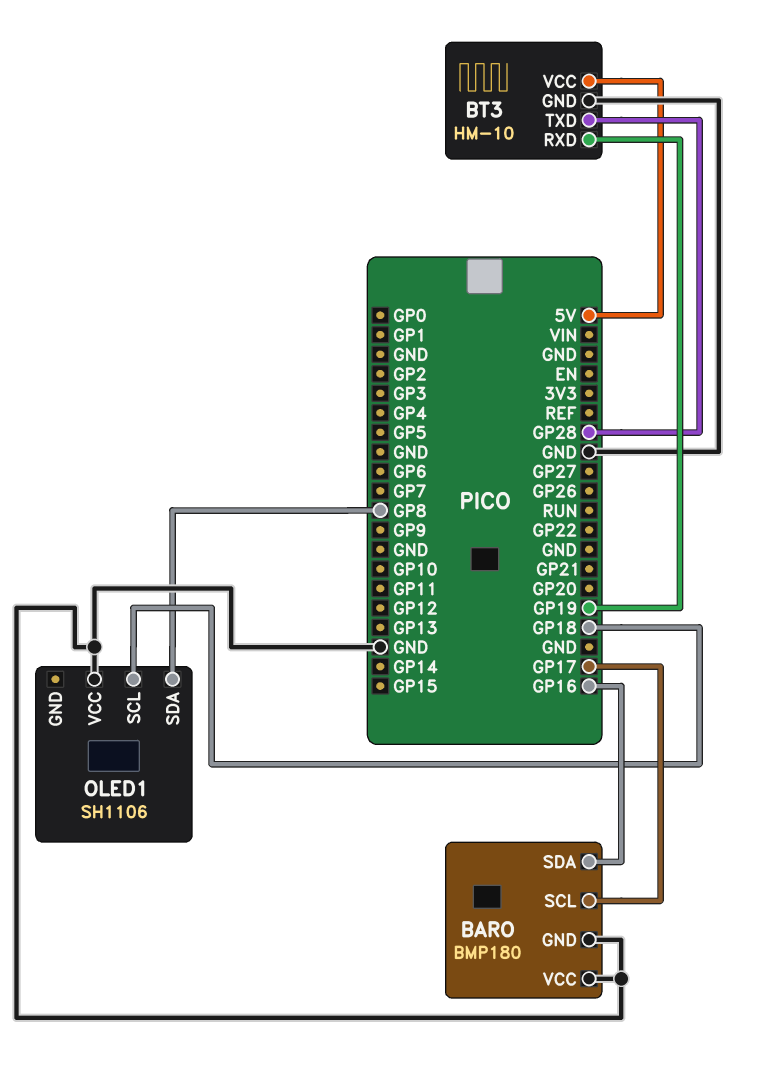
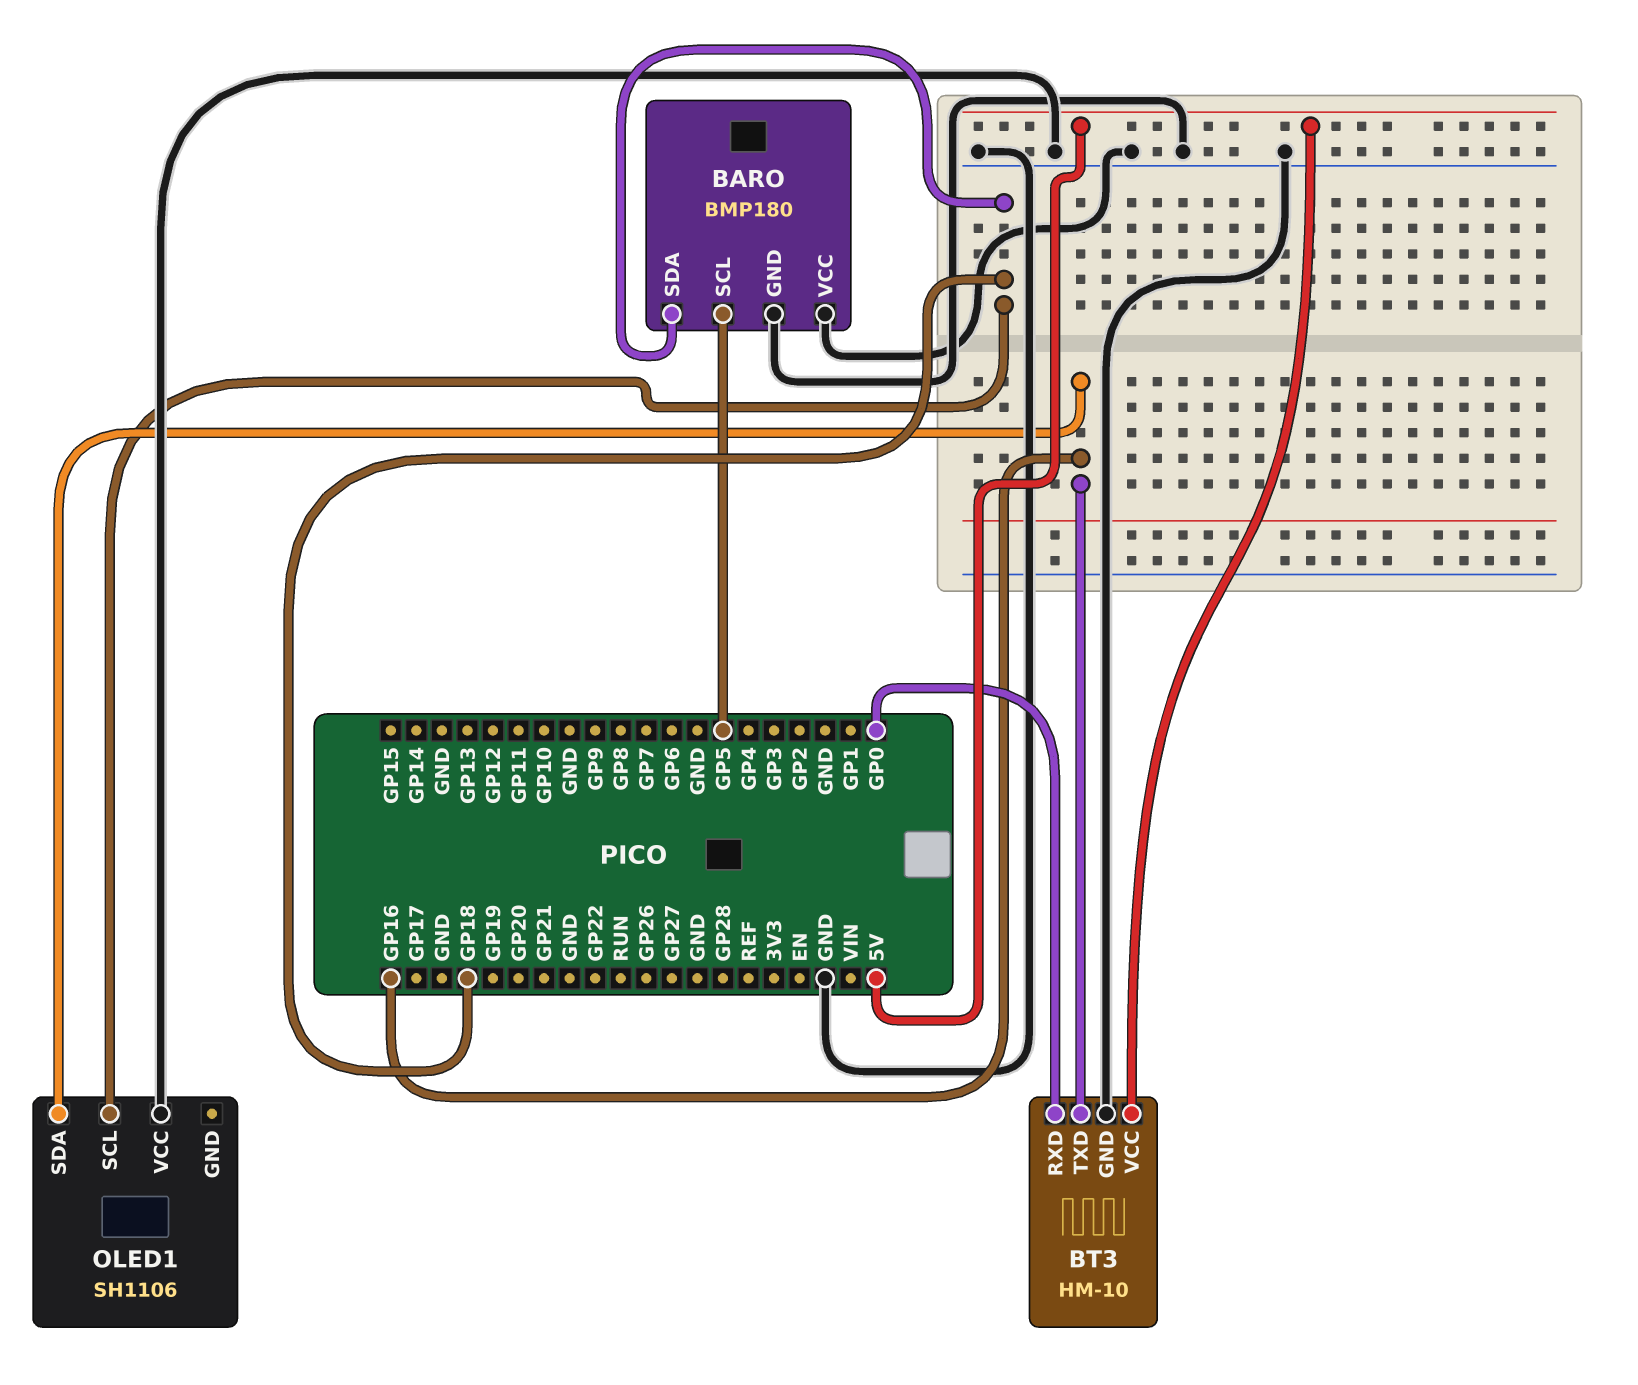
BARO pin SCL: GP17 -> GP5
BARO pin SDA: GP16 -> GP18
BT3 pin RXD: GP19 -> GP0
BT3 pin TXD: GP28 -> GP16
OLED1 pin SDA: GP8 -> GP16

